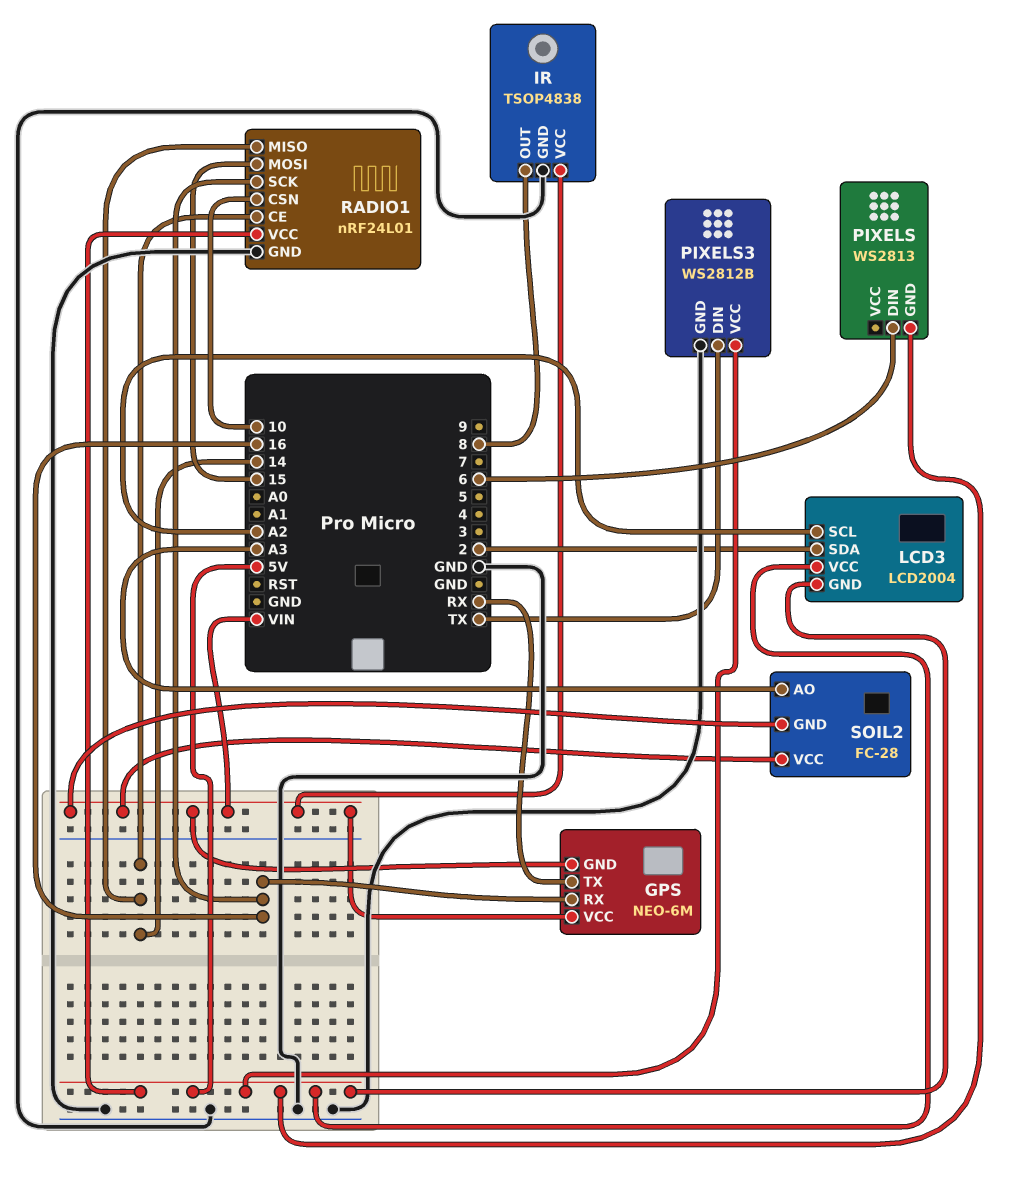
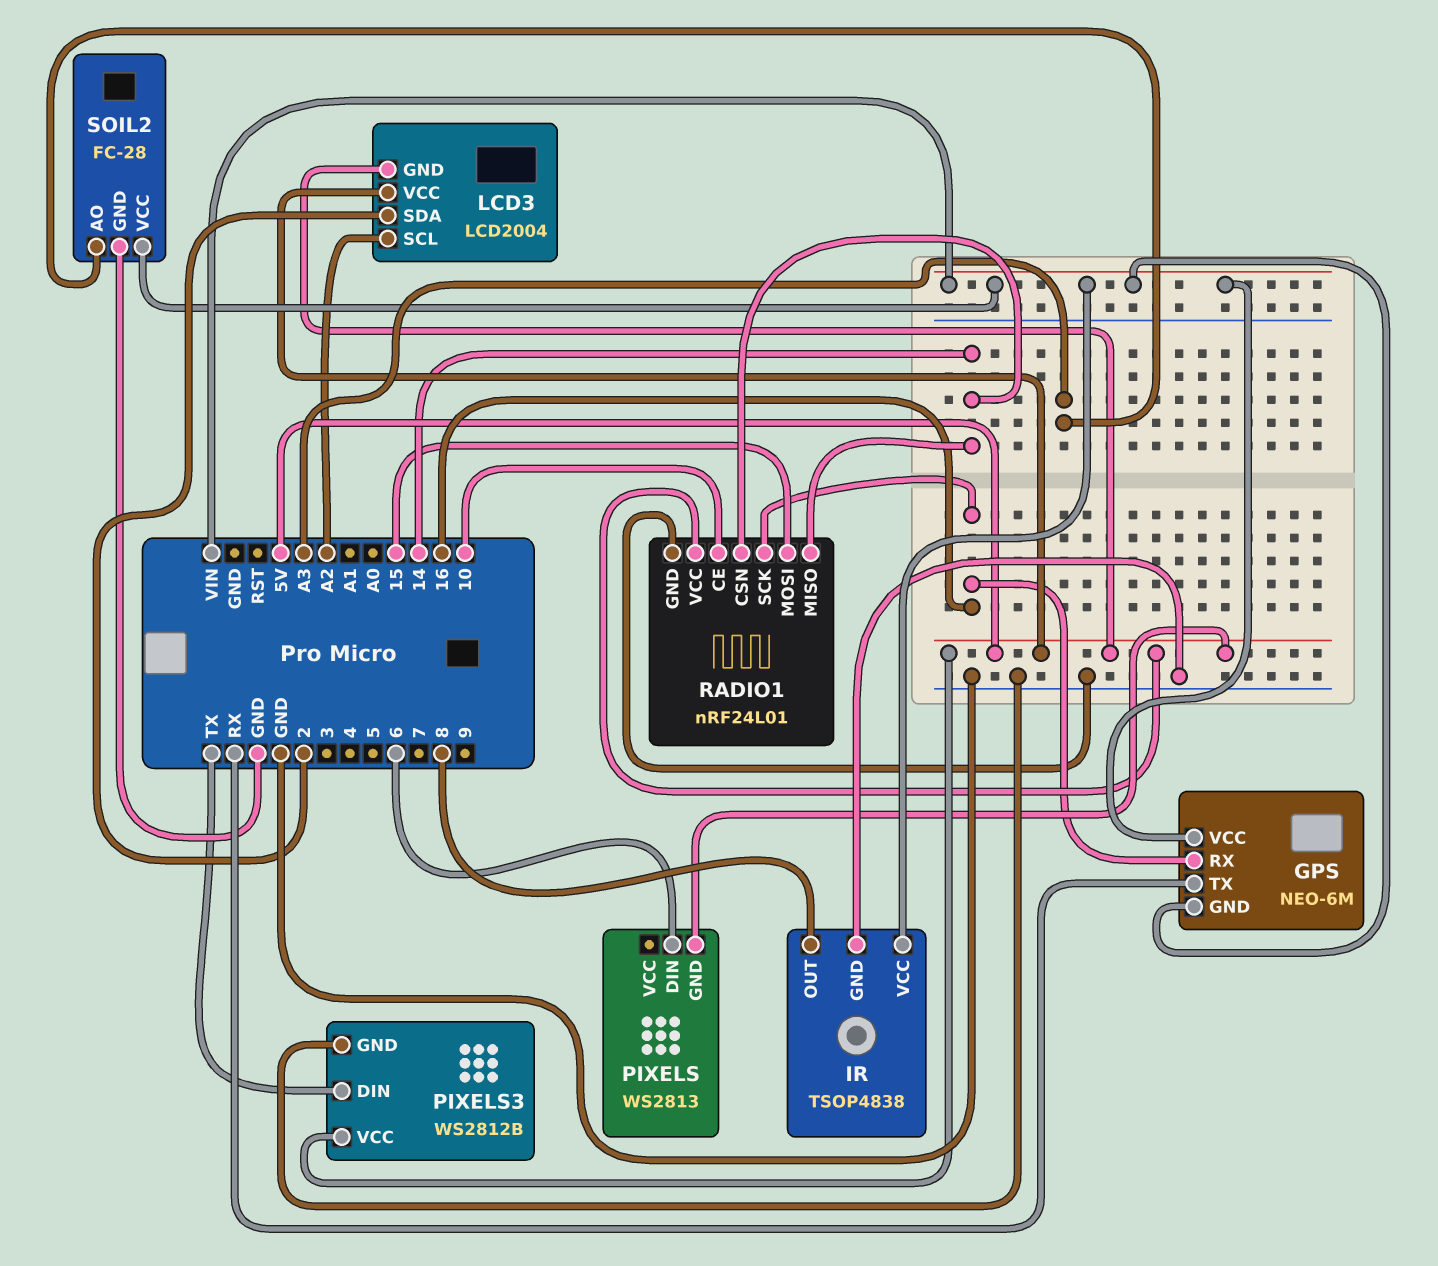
RADIO1 pin CE: 14 -> 10
RADIO1 pin CSN: 10 -> 14
SOIL2 pin GND: VIN -> GND

